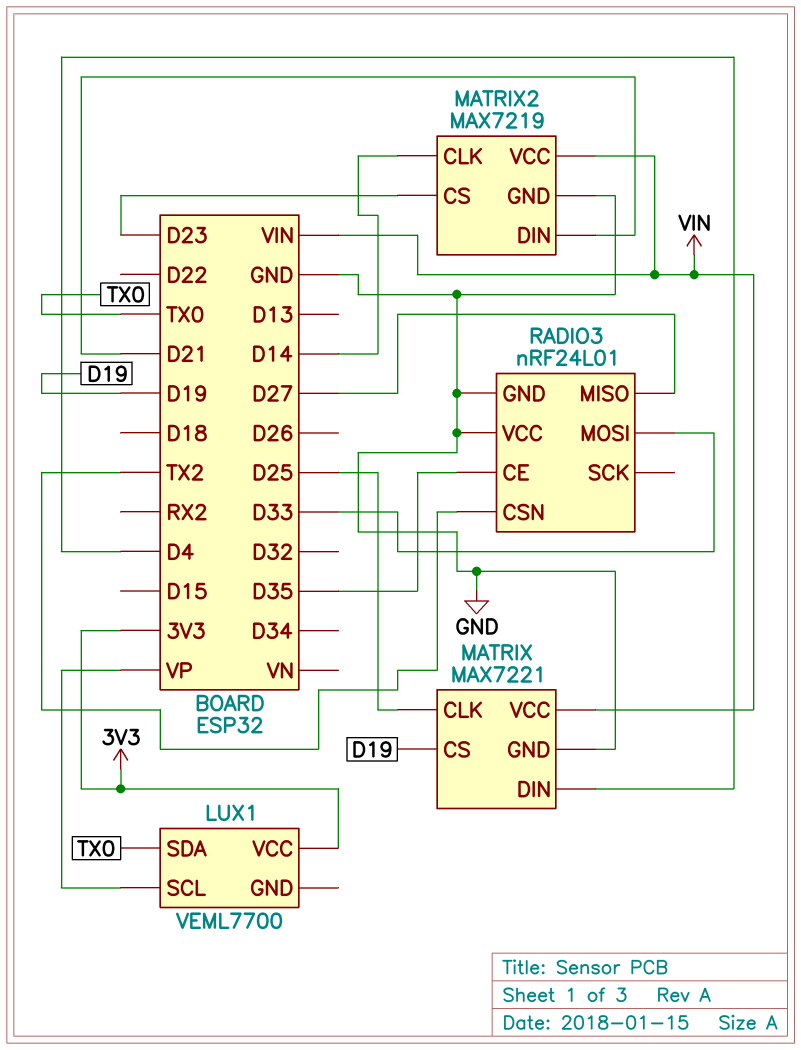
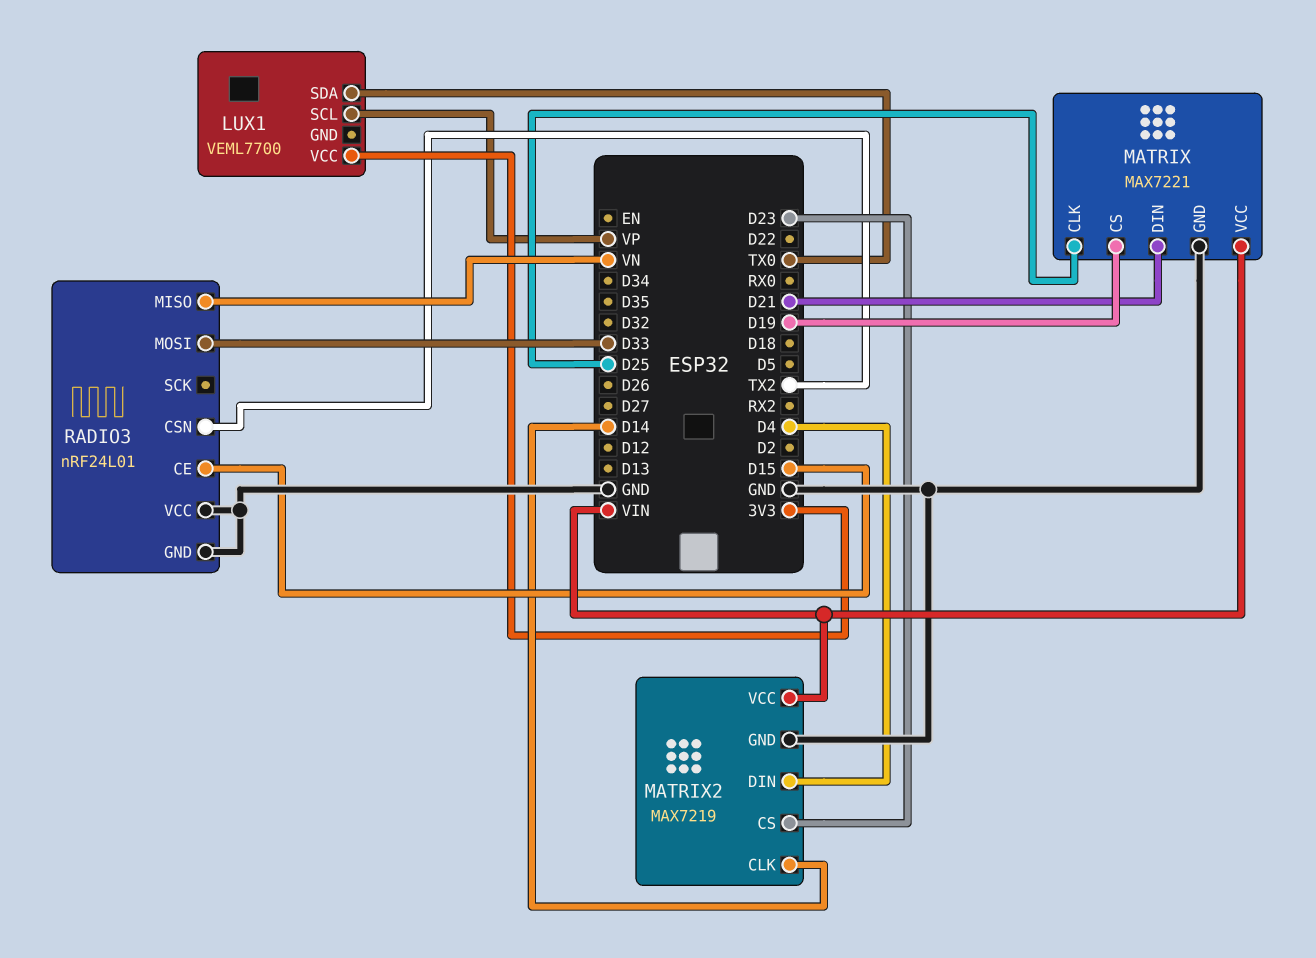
MATRIX pin DIN: D4 -> D21
MATRIX2 pin DIN: D21 -> D4
RADIO3 pin CE: D35 -> D15
RADIO3 pin MISO: D27 -> VN

